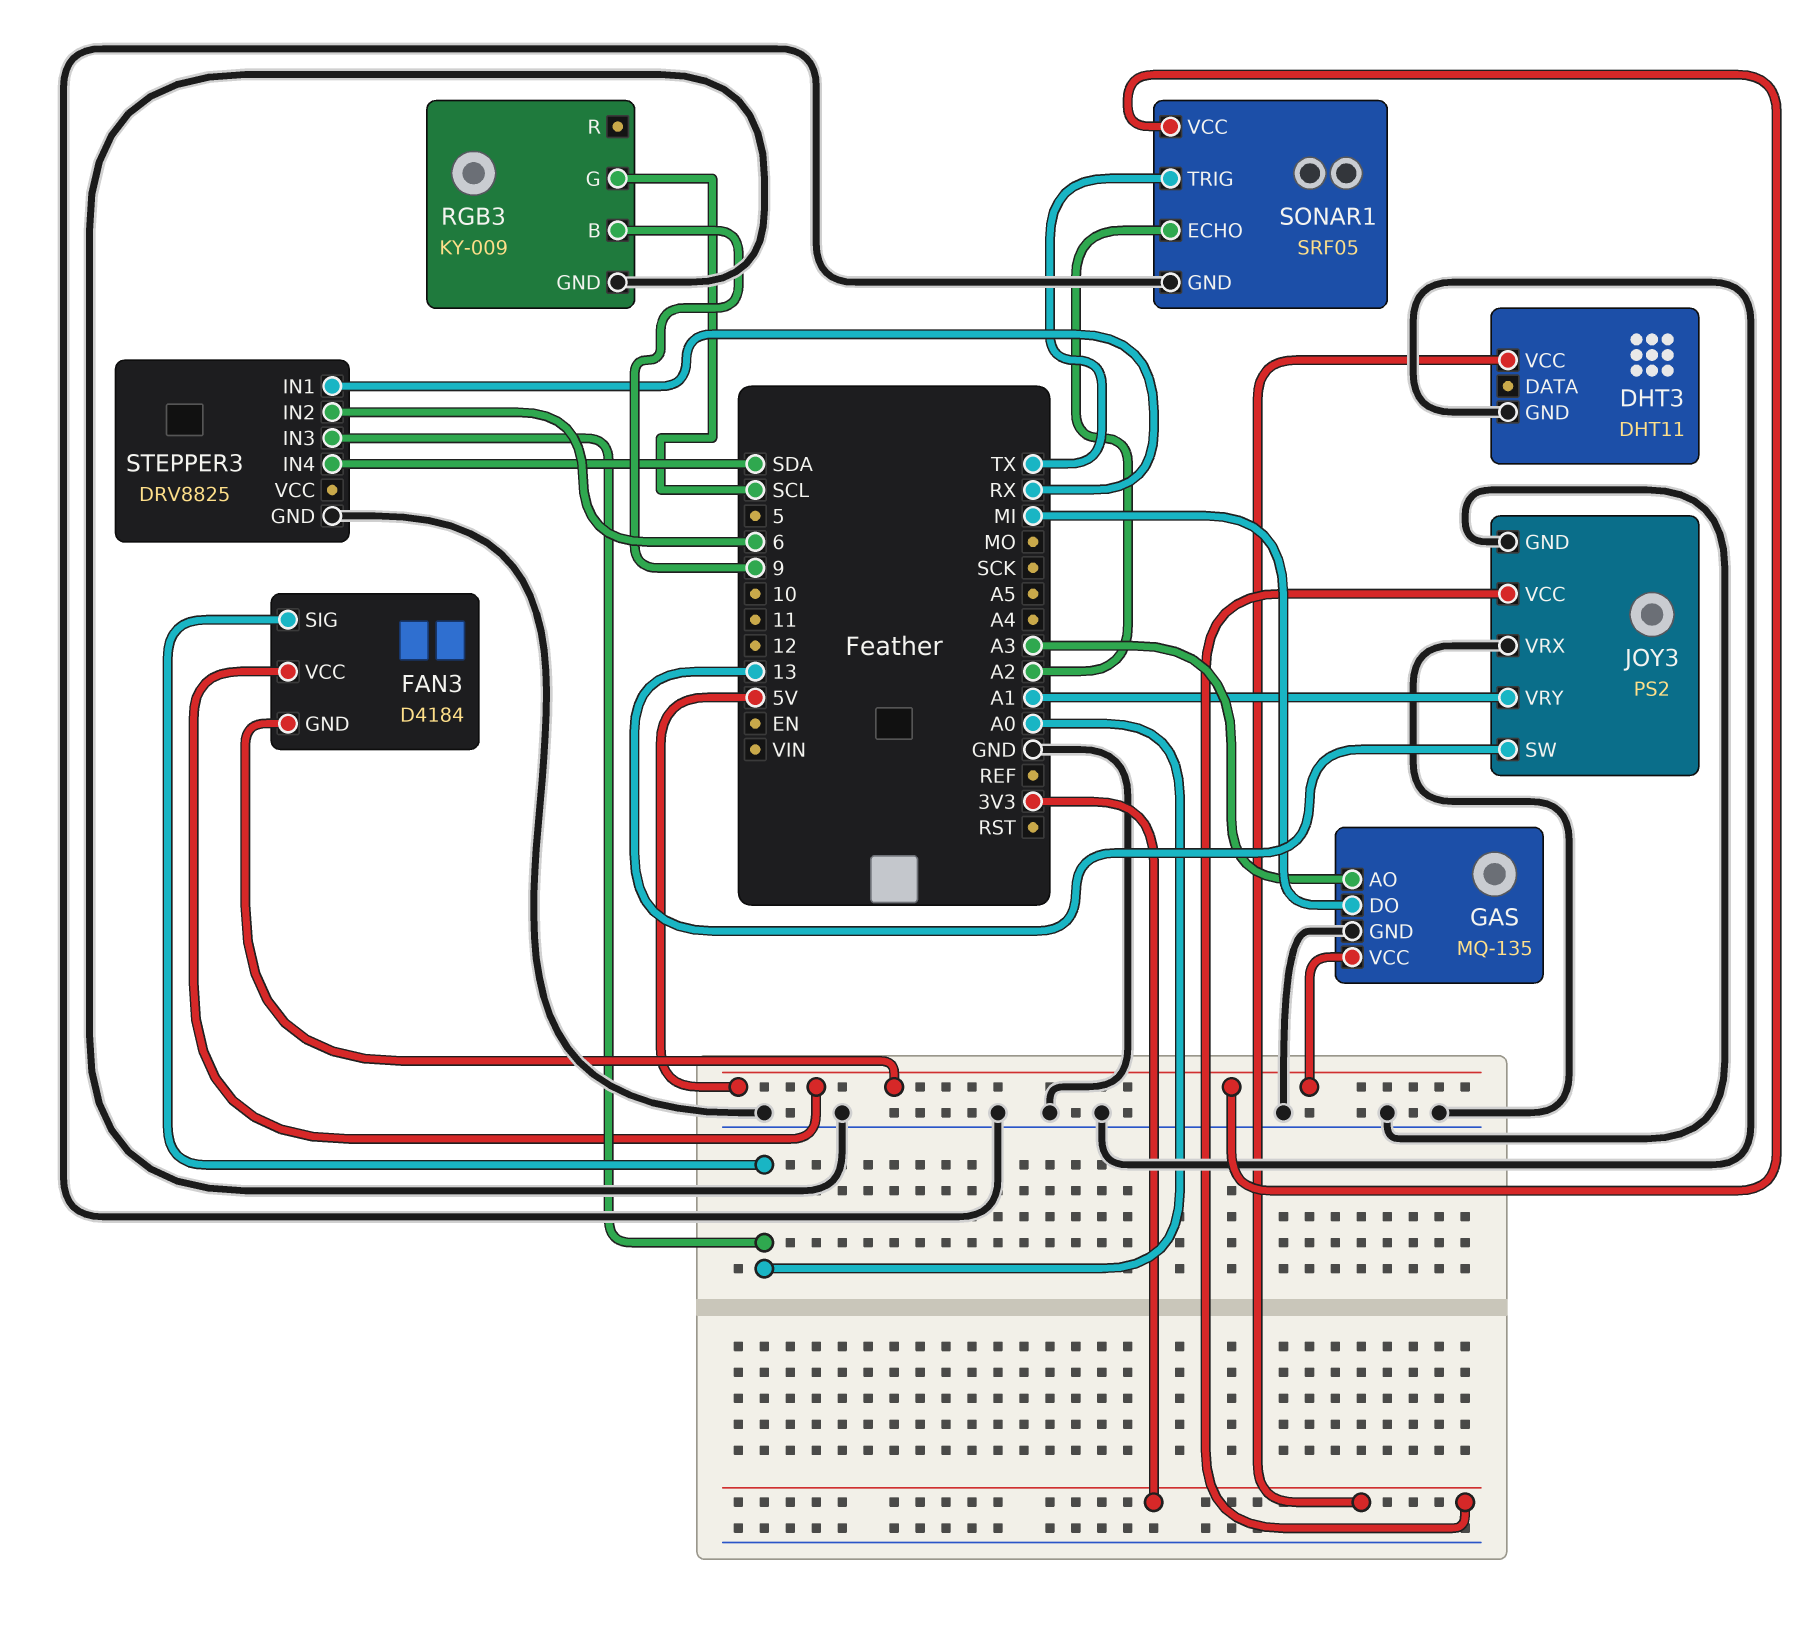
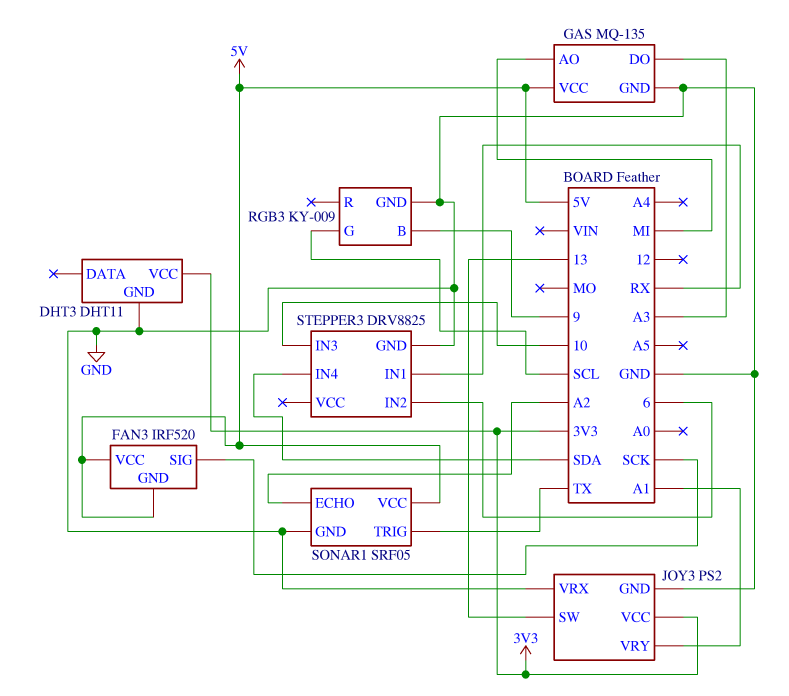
FAN3: D4184 -> IRF520
FAN3 pin SIG: A0 -> SCK
GAS pin AO: A3 -> MI
GAS pin DO: MI -> A3
STEPPER3 pin IN3: A0 -> 10

